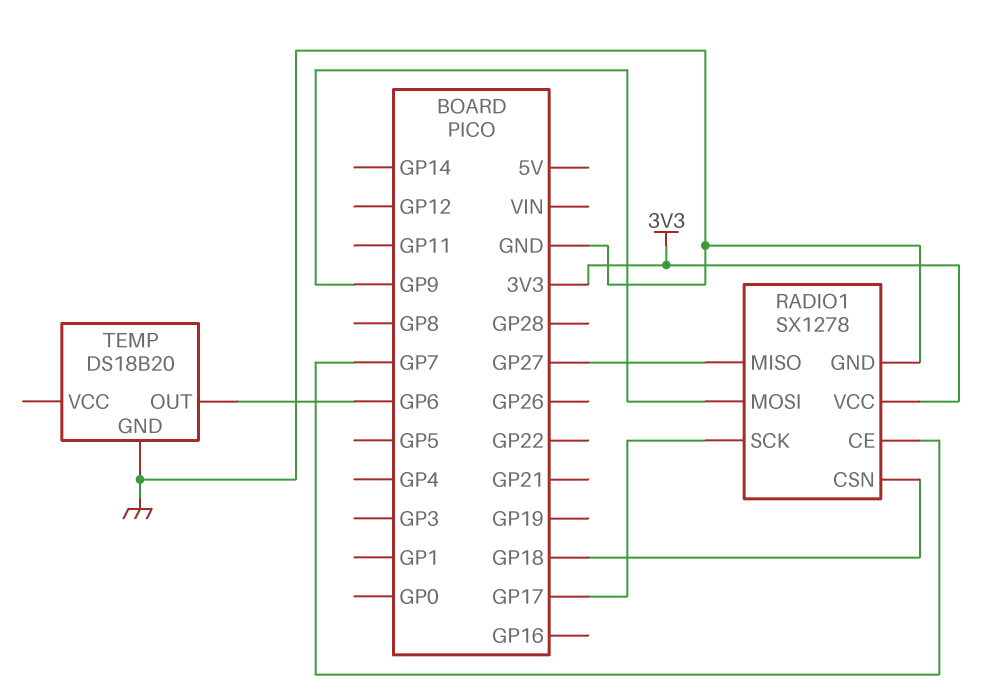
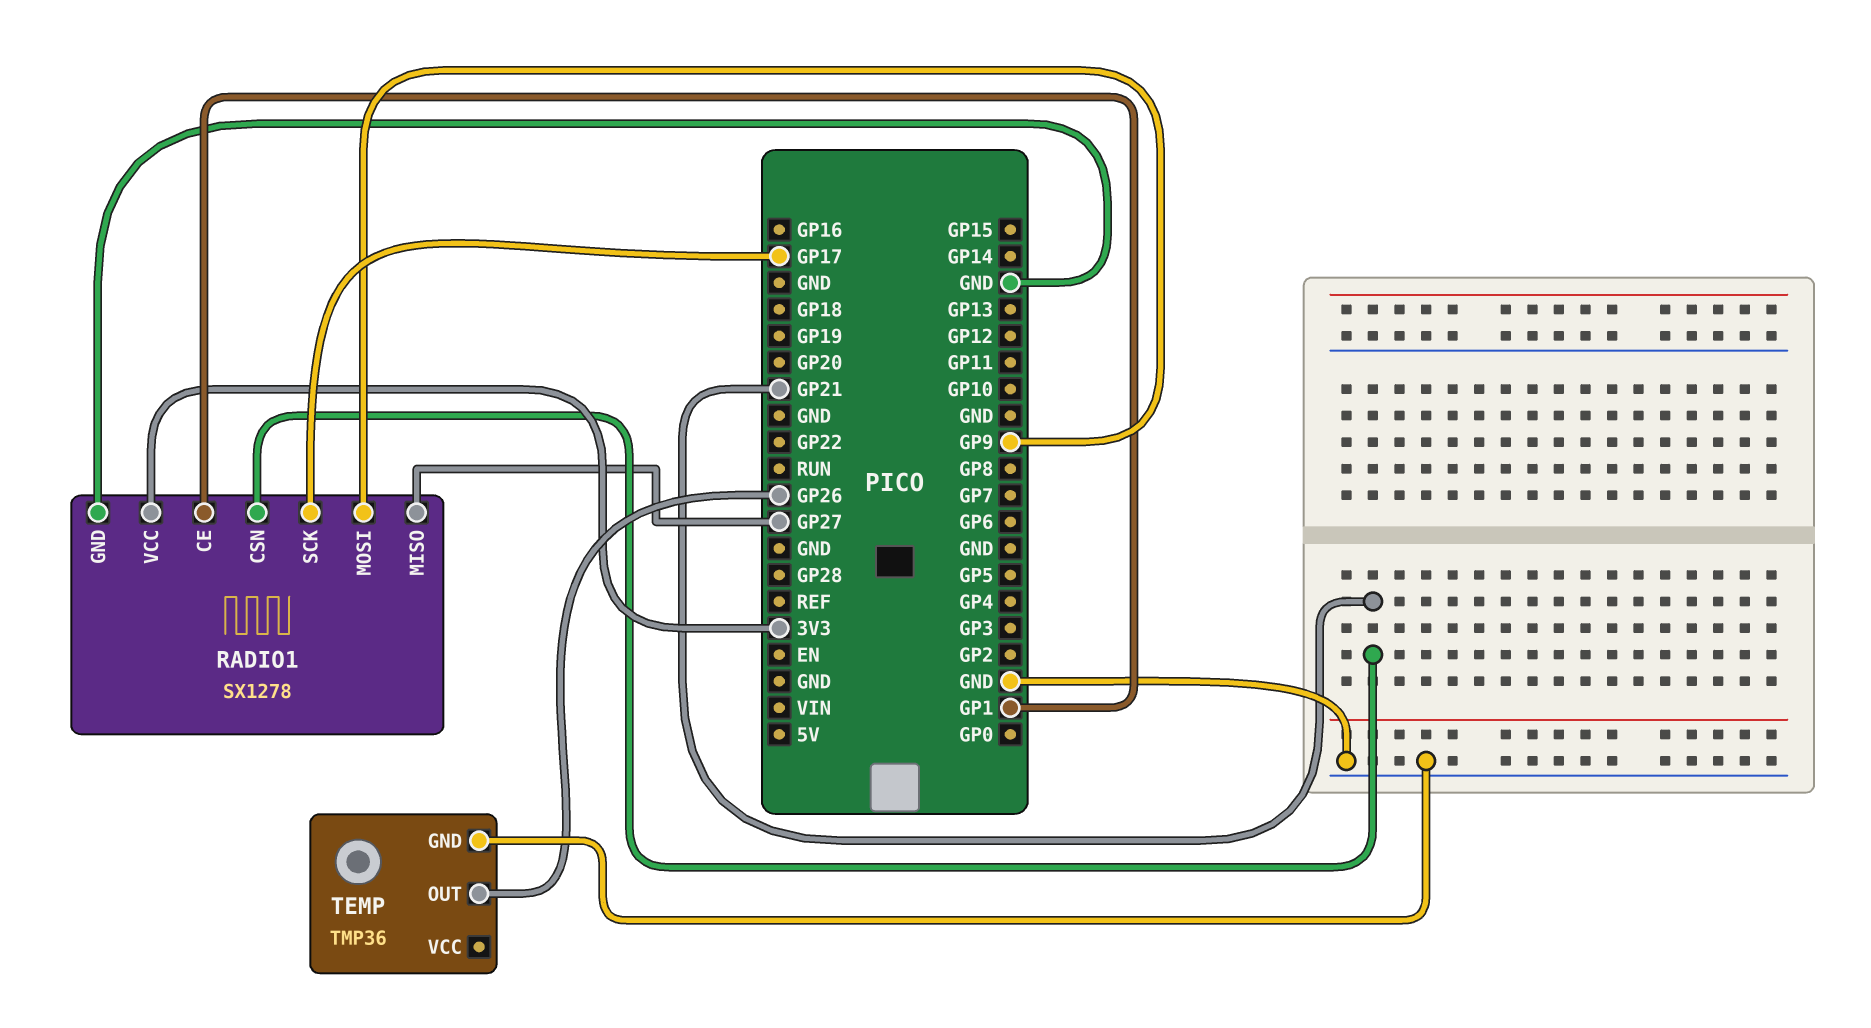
RADIO1 pin CE: GP7 -> GP1
RADIO1 pin CSN: GP18 -> GP21
TEMP: DS18B20 -> TMP36
TEMP pin OUT: GP6 -> GP26

